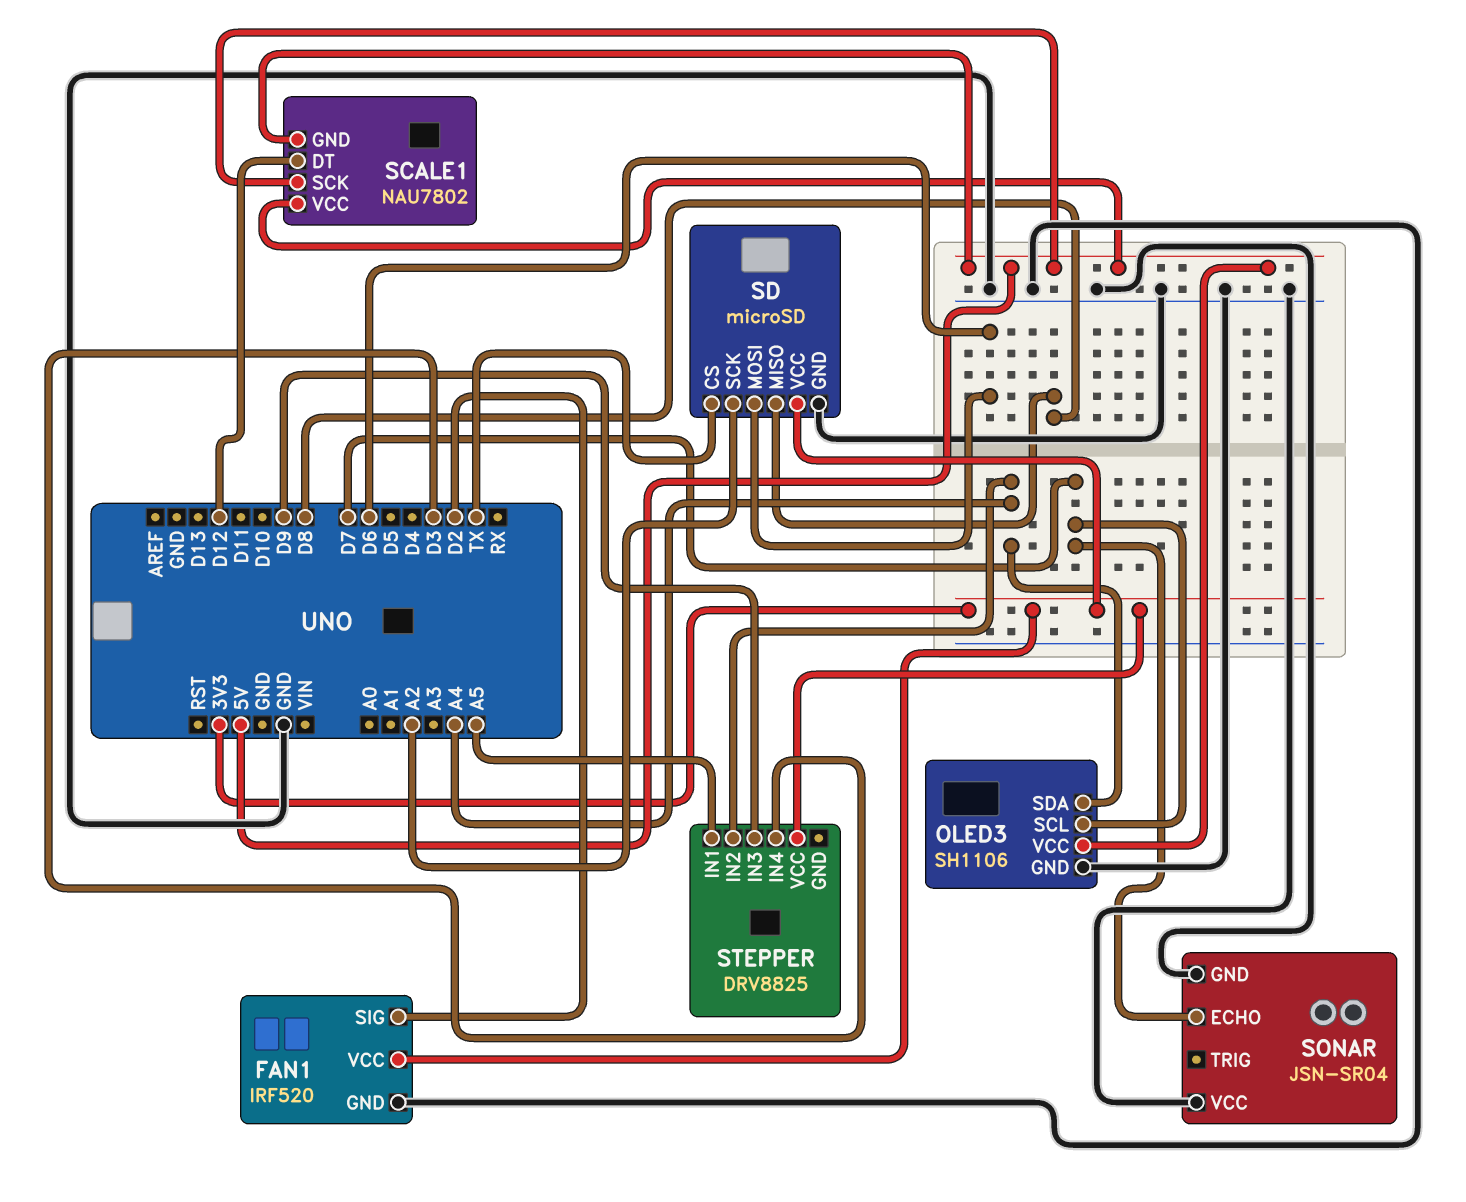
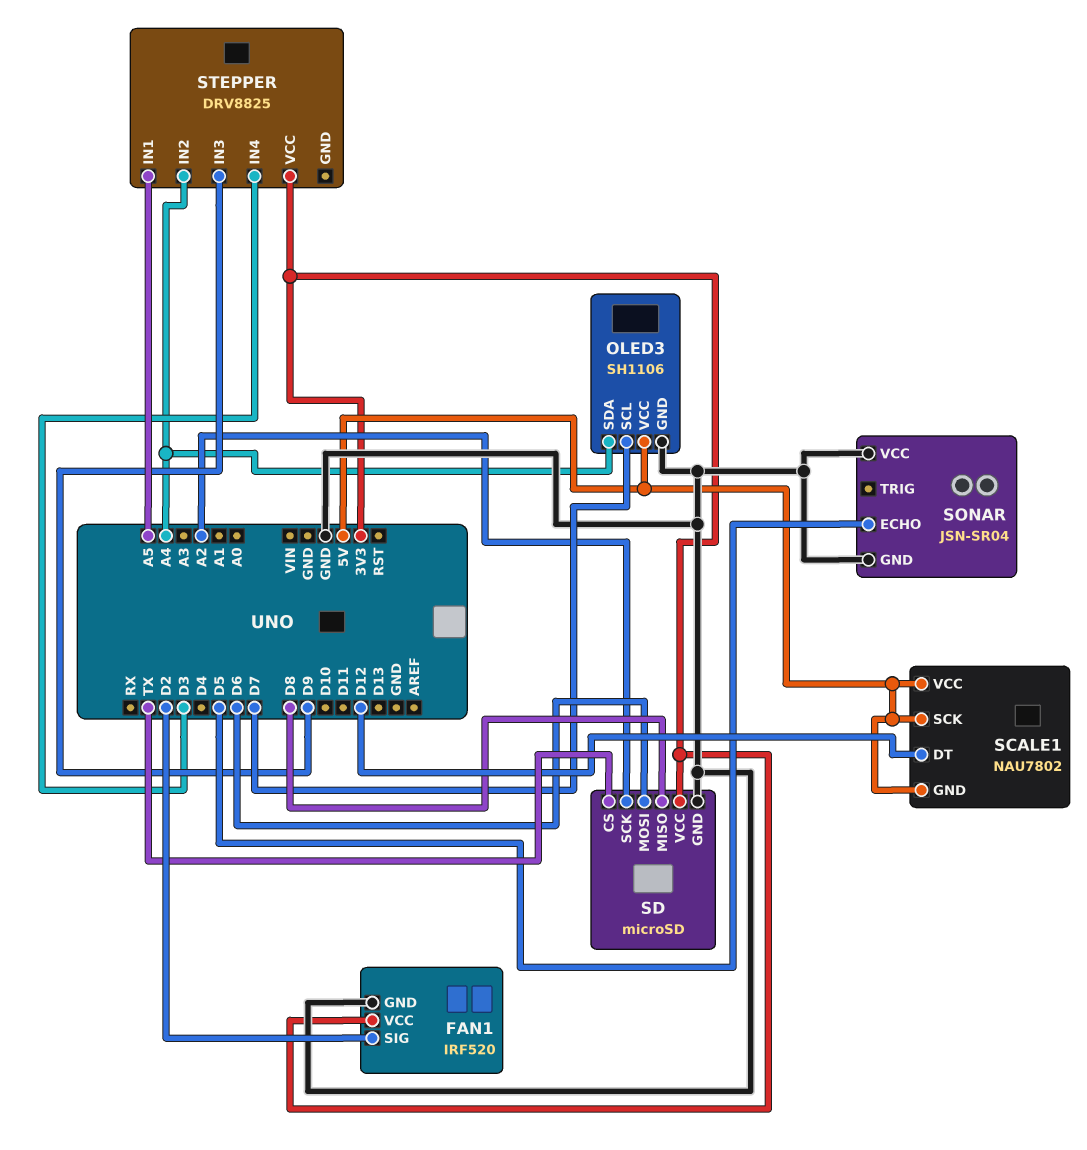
SONAR pin ECHO: D7 -> D5

